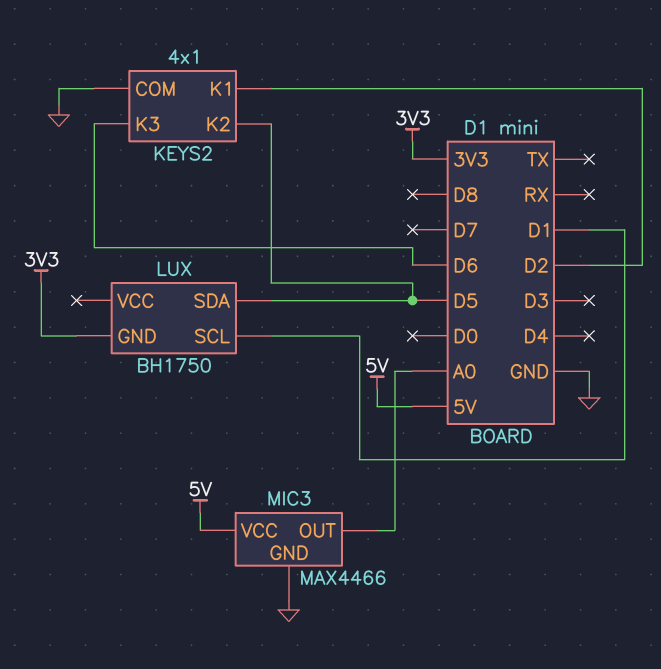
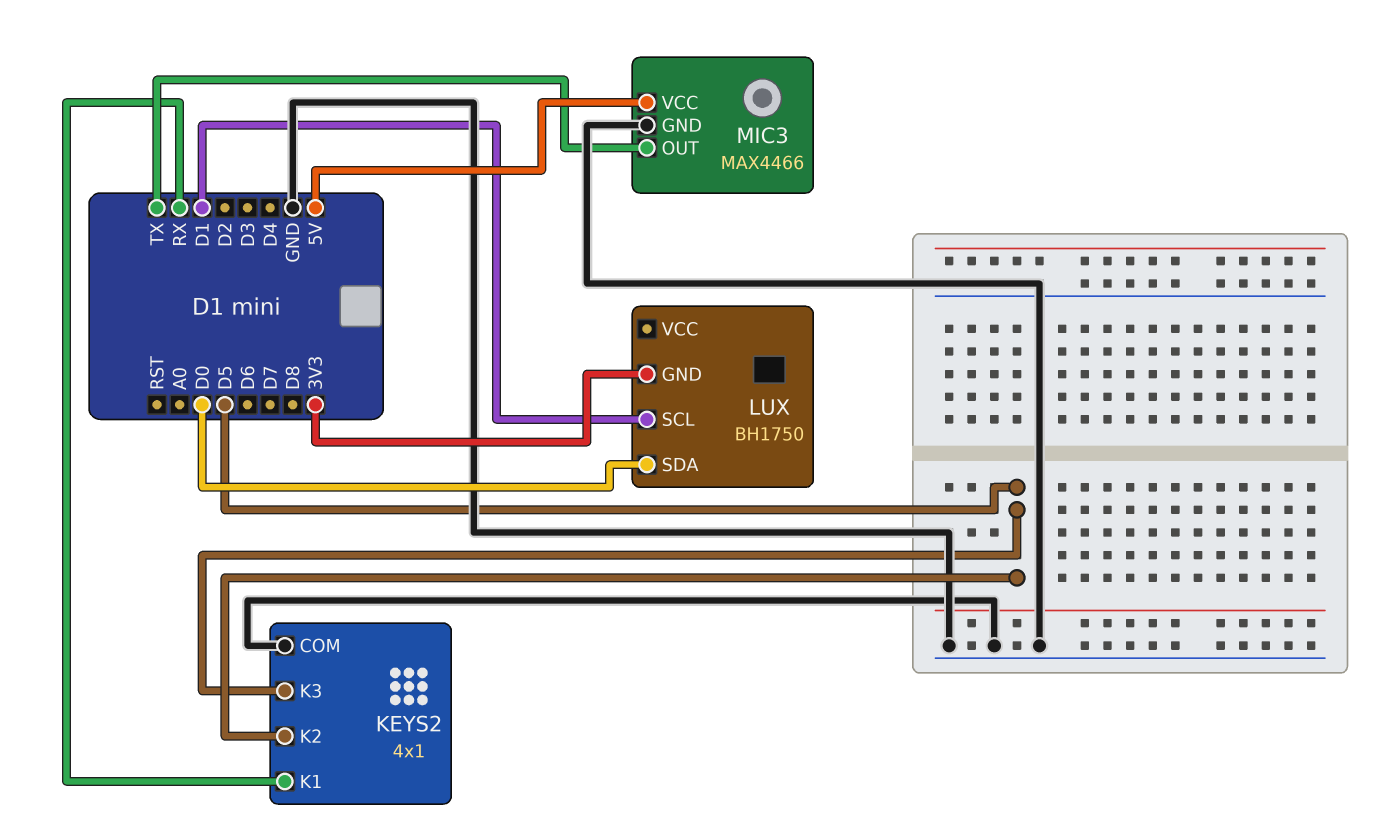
KEYS2 pin K1: D2 -> RX
KEYS2 pin K3: D6 -> D5
LUX pin SDA: D5 -> D0
MIC3 pin OUT: A0 -> TX

